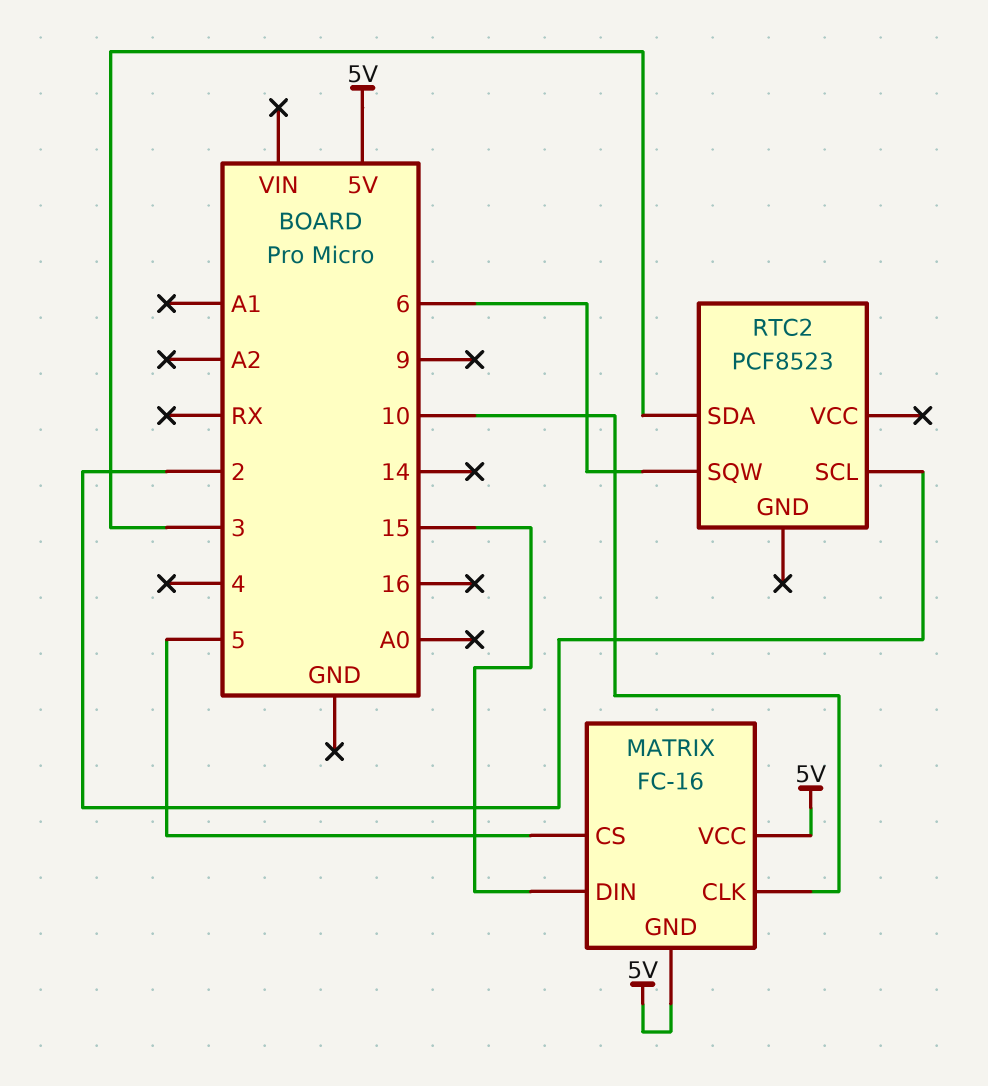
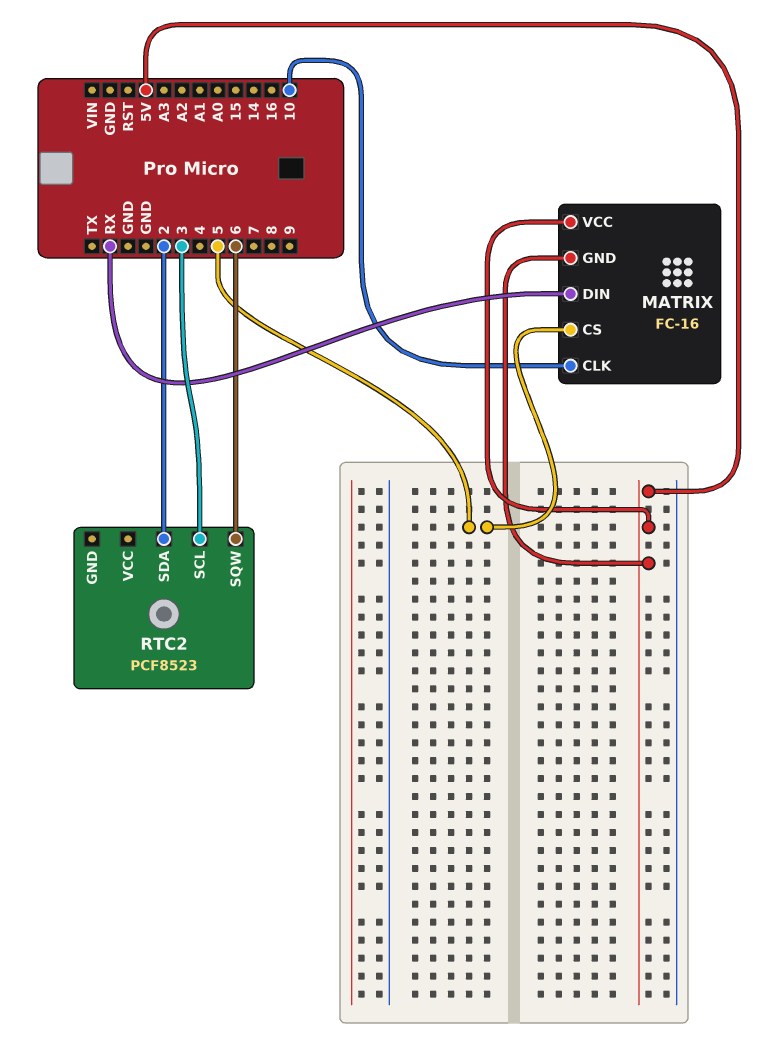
MATRIX pin DIN: 15 -> RX
RTC2 pin SCL: 2 -> 3
RTC2 pin SDA: 3 -> 2

